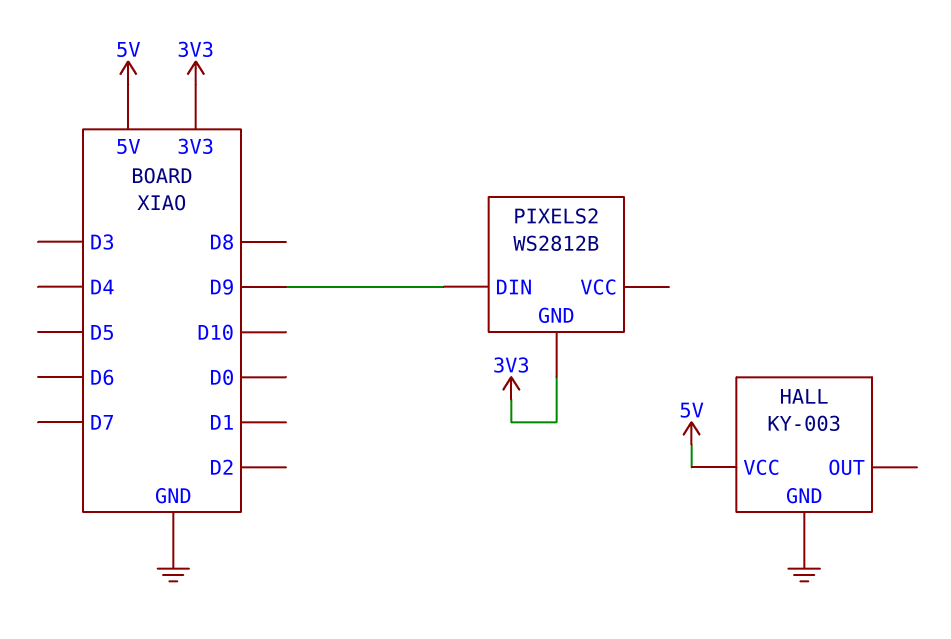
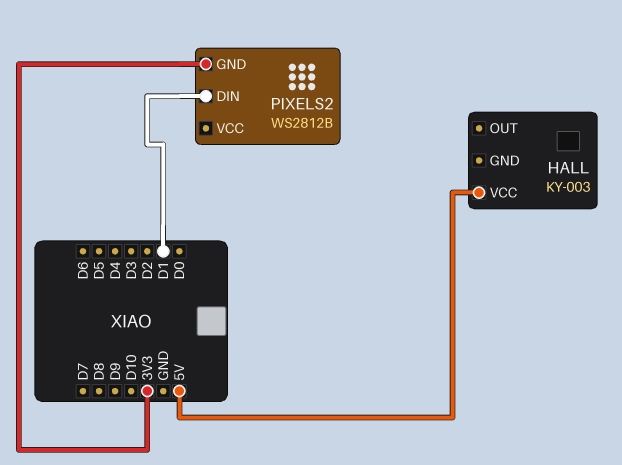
HALL pin GND: GND -> none
PIXELS2 pin DIN: D9 -> D1

